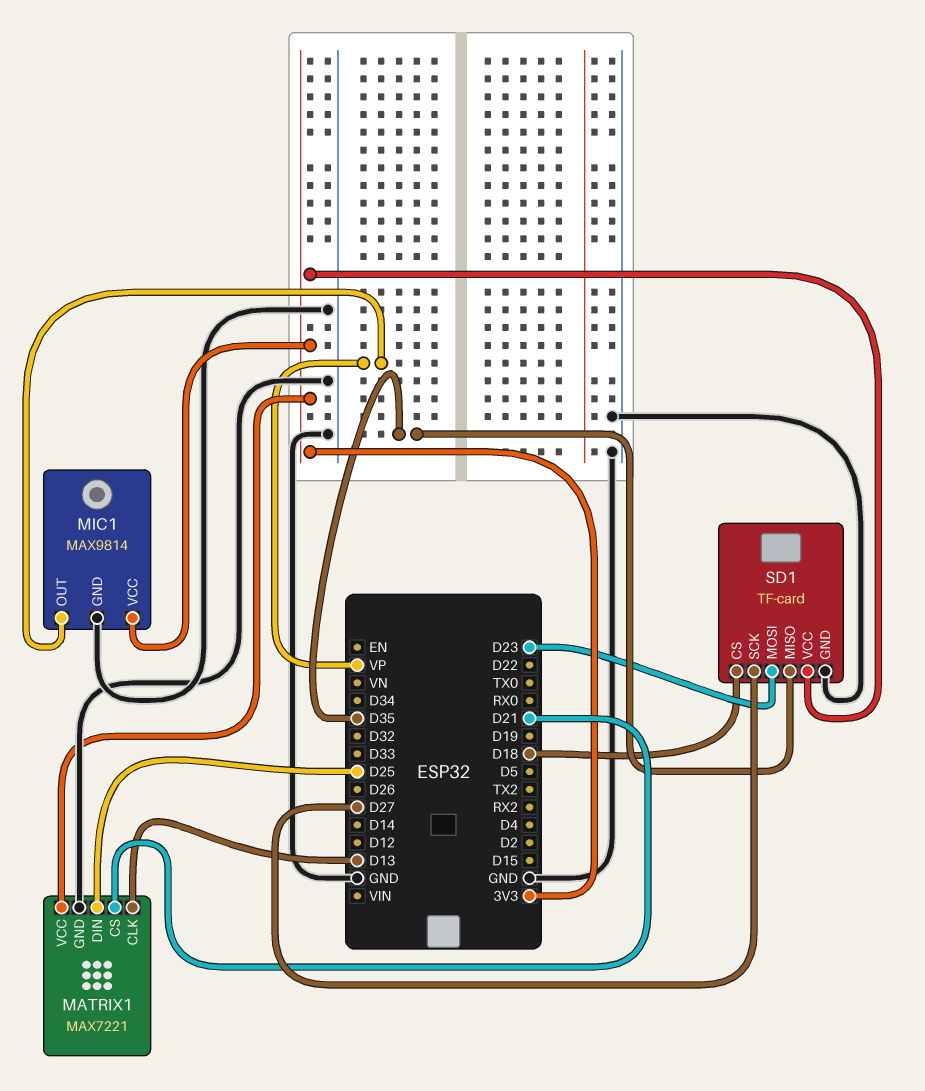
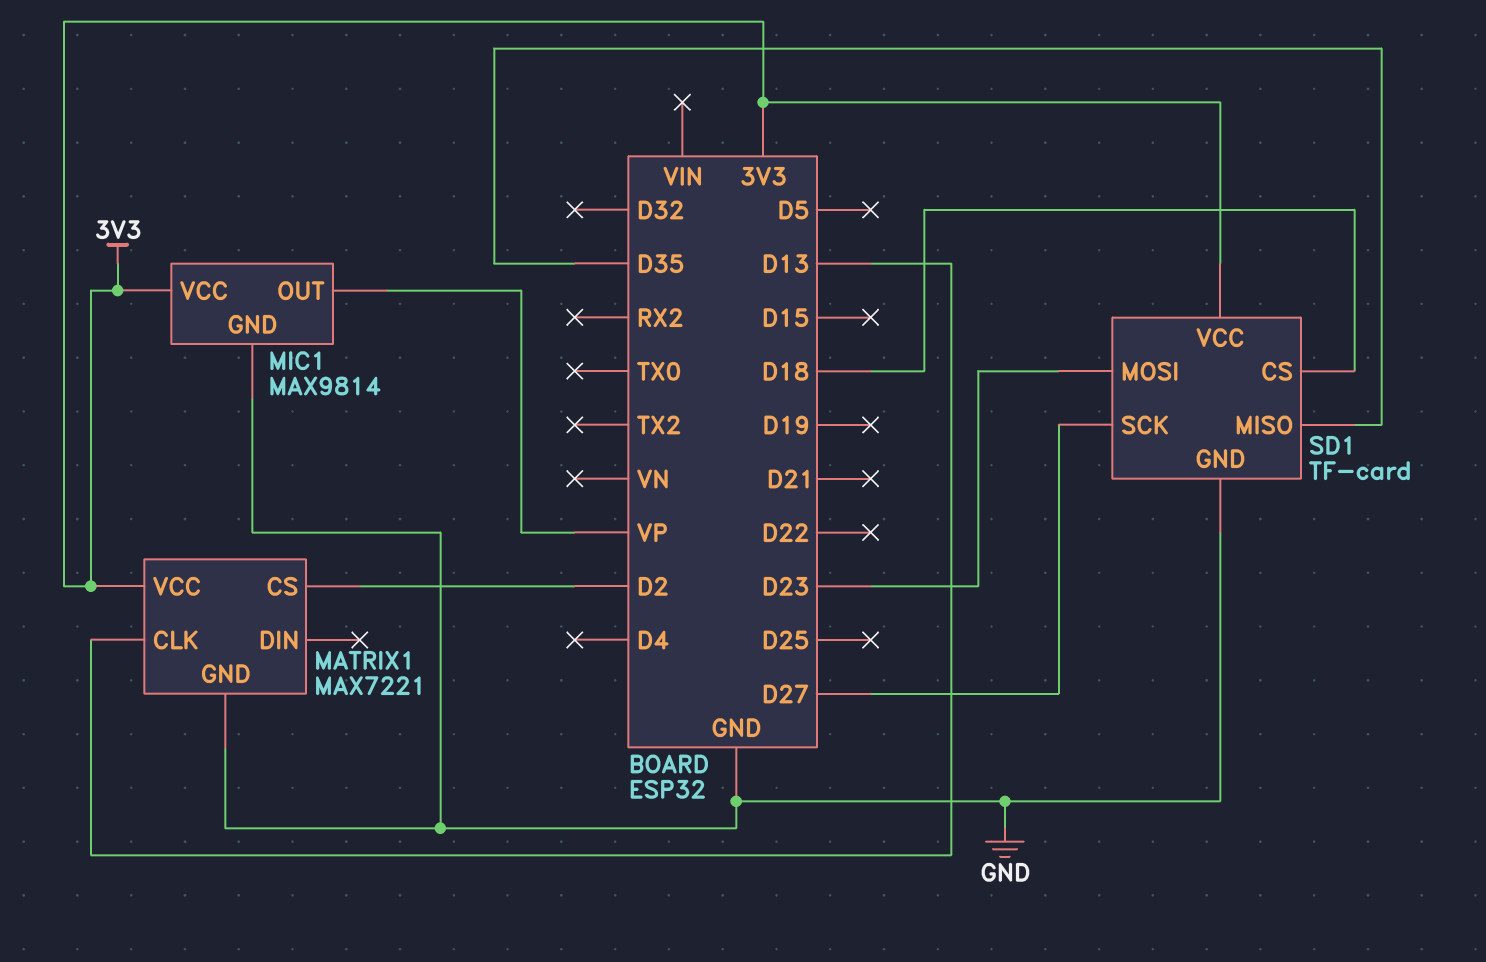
MATRIX1 pin CS: D21 -> D2
MATRIX1 pin DIN: D25 -> none

